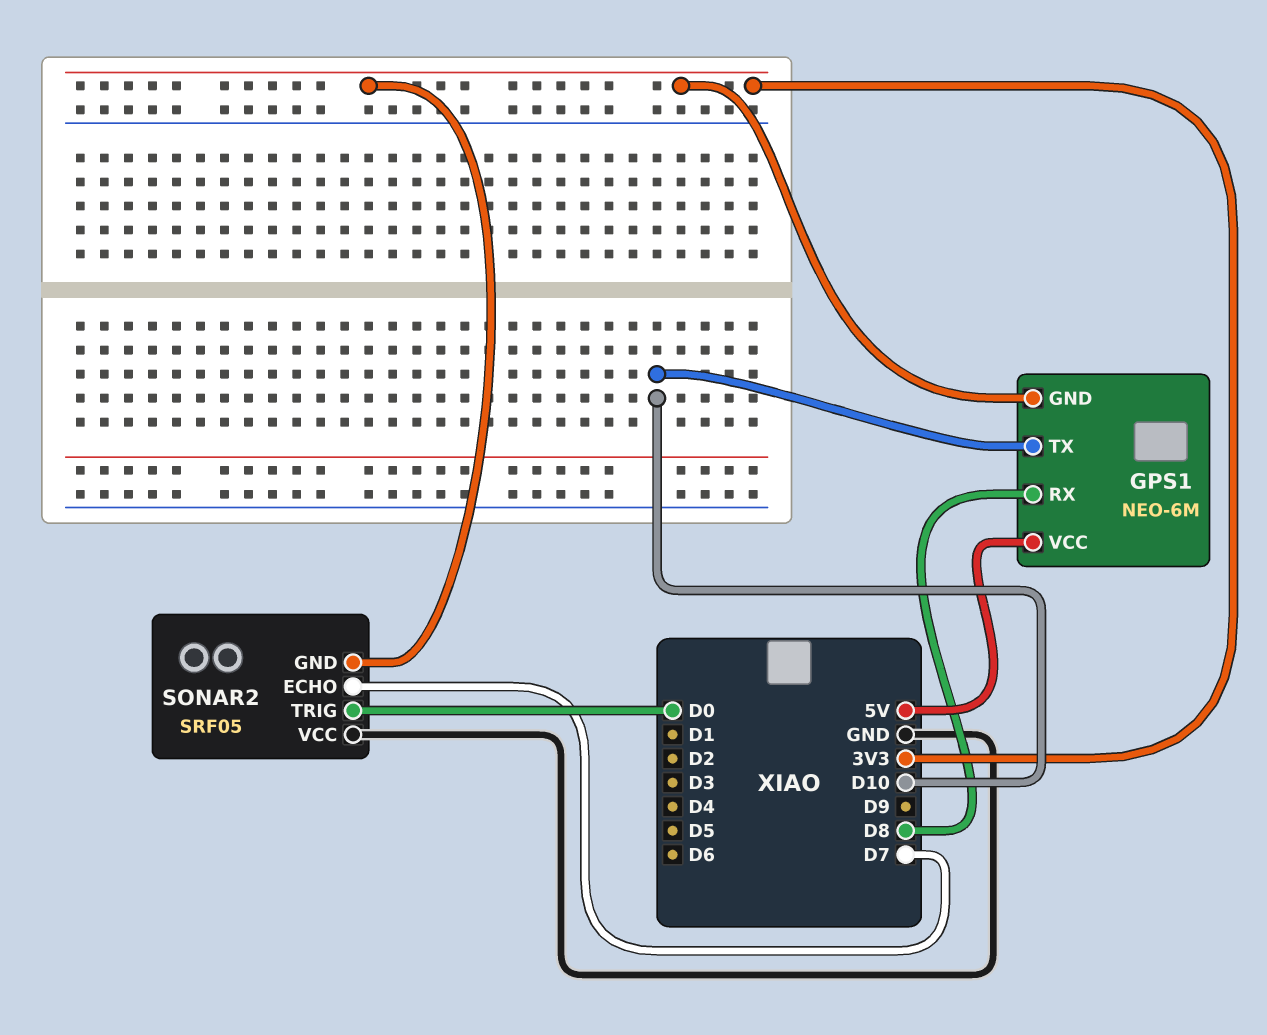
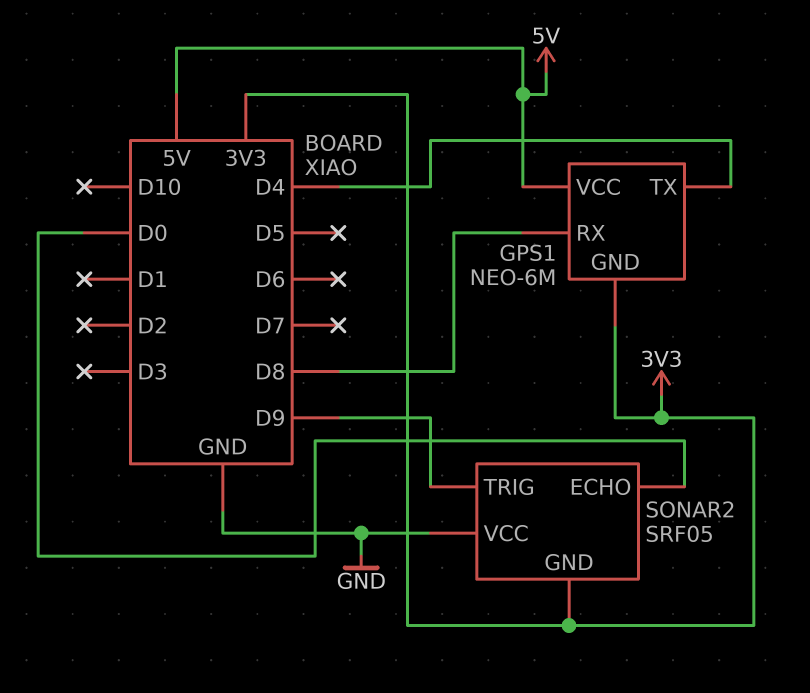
GPS1 pin TX: D10 -> D4
SONAR2 pin ECHO: D7 -> D0
SONAR2 pin TRIG: D0 -> D9

